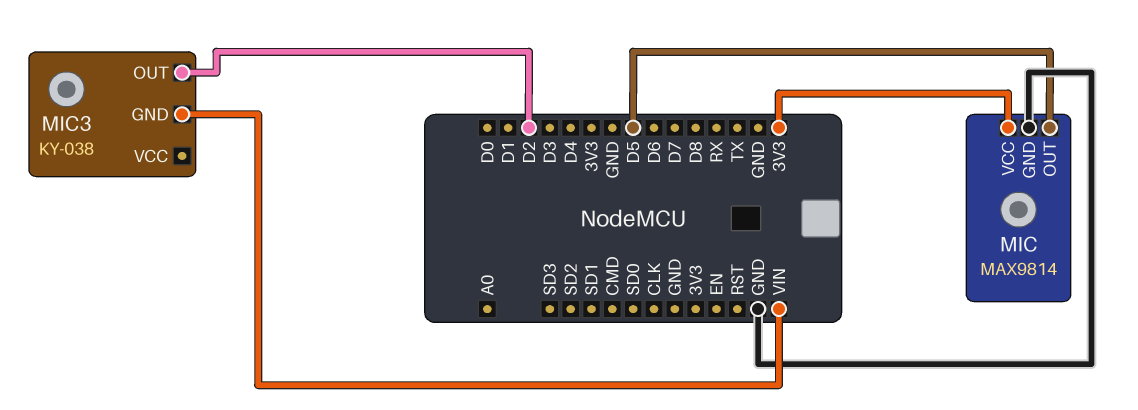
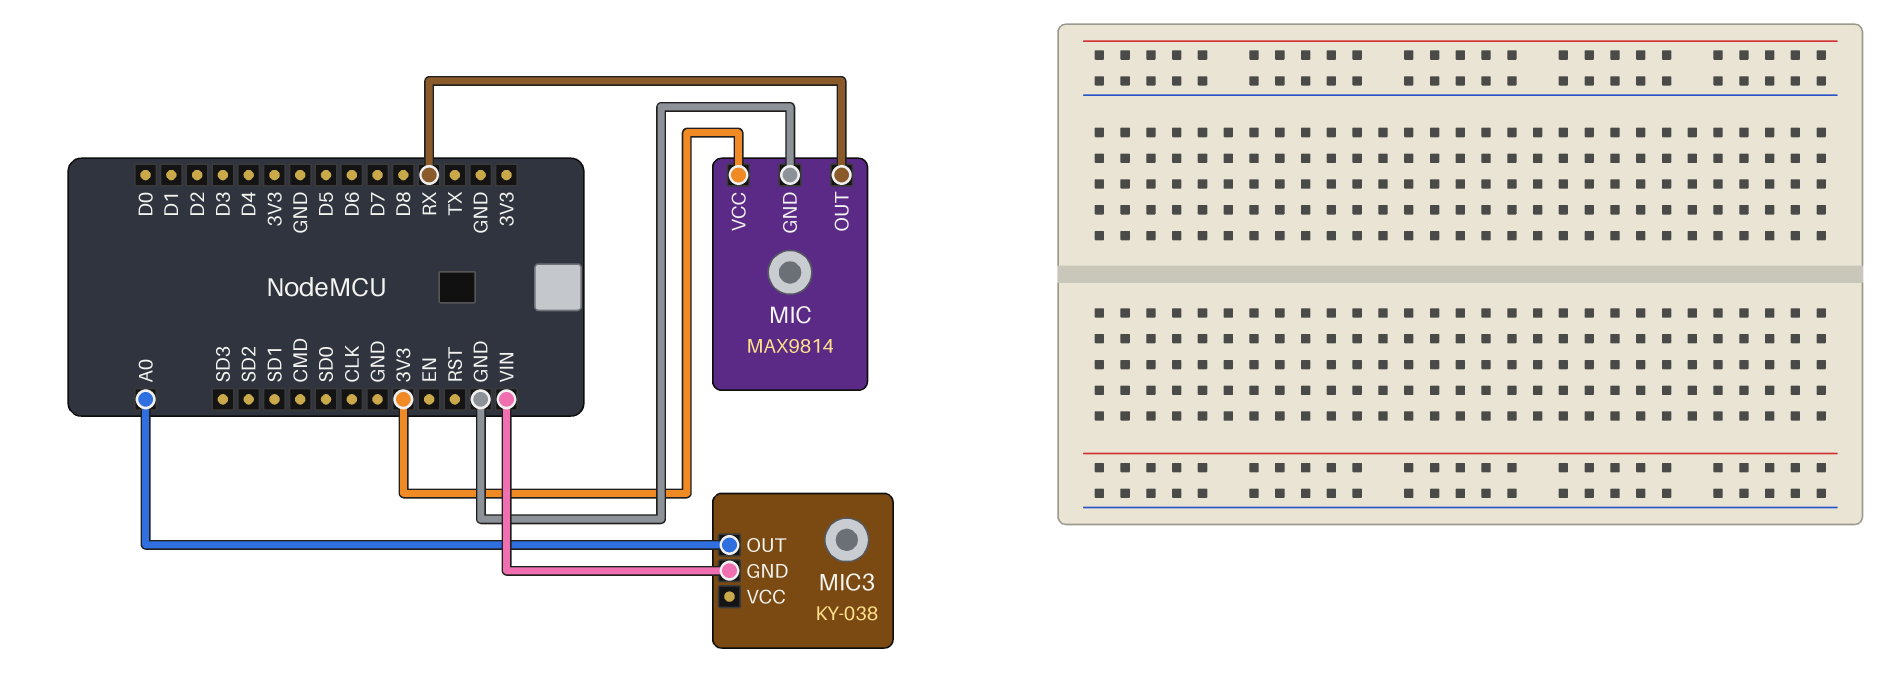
MIC pin OUT: D5 -> RX
MIC3 pin OUT: D2 -> A0

